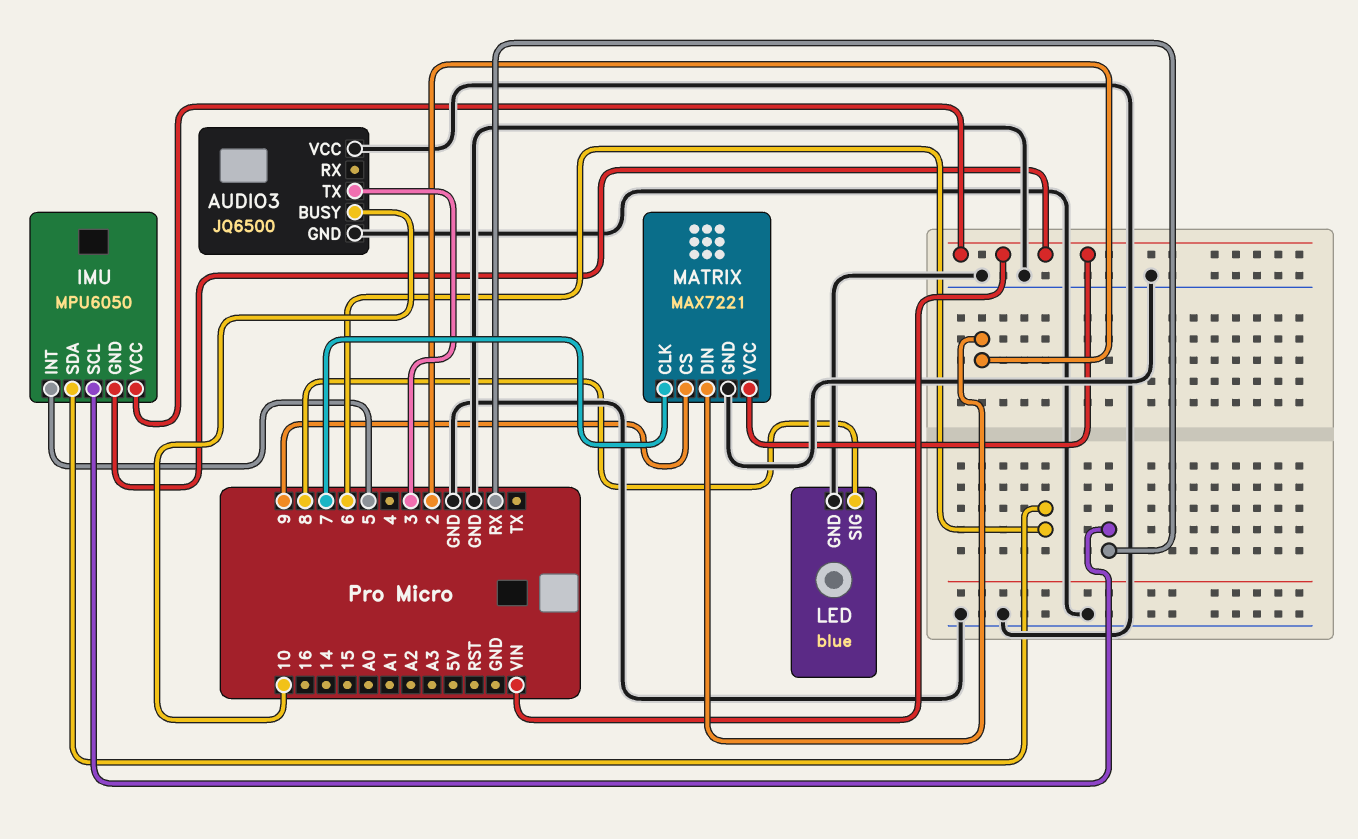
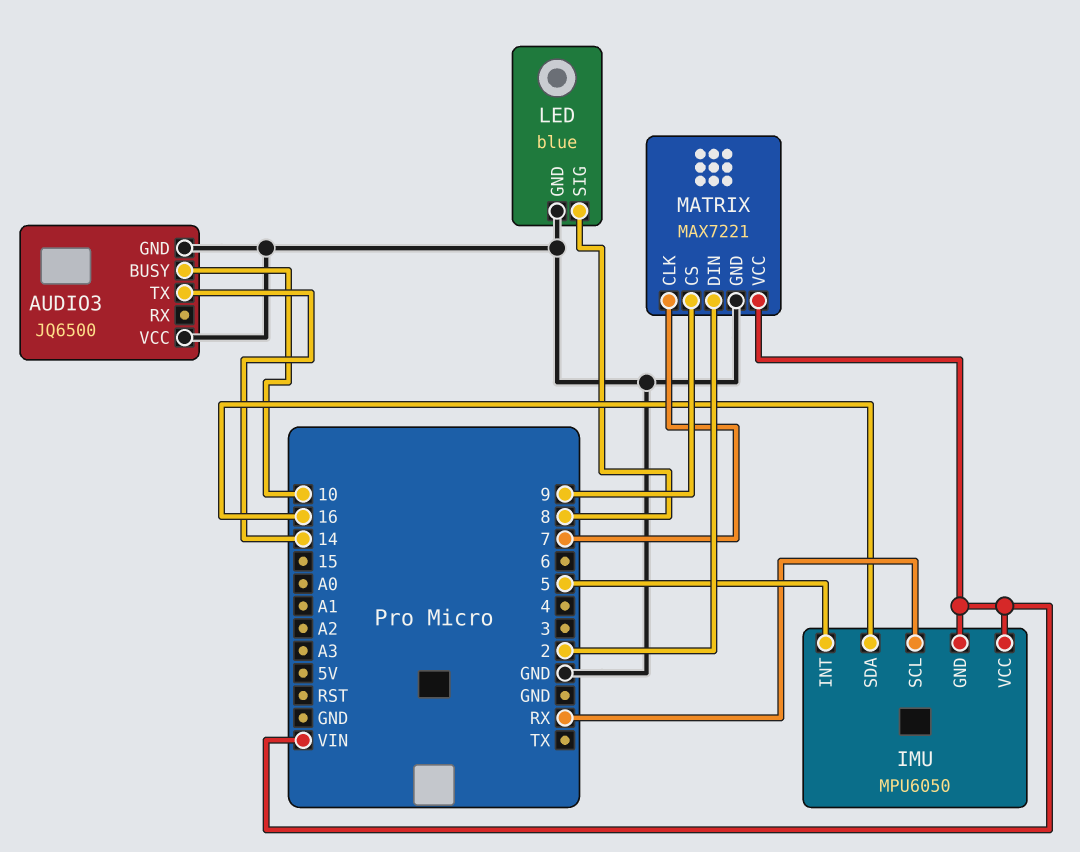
AUDIO3 pin TX: 3 -> 14
IMU pin SDA: 6 -> 16

